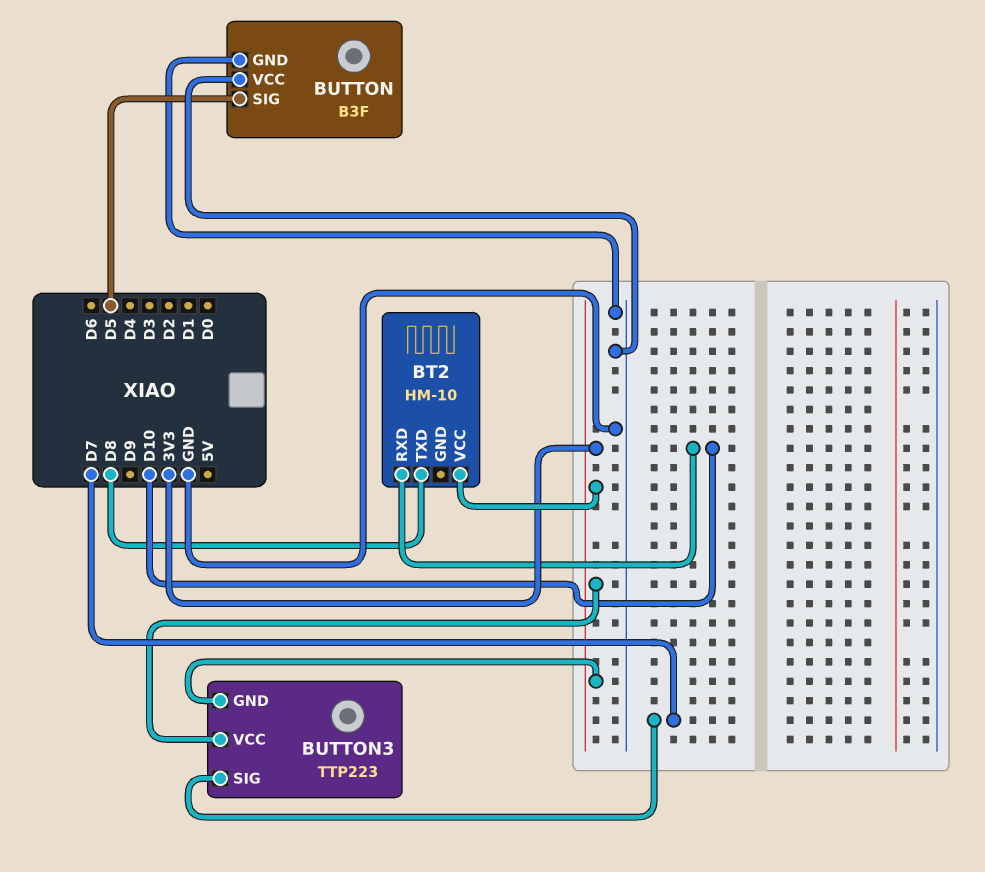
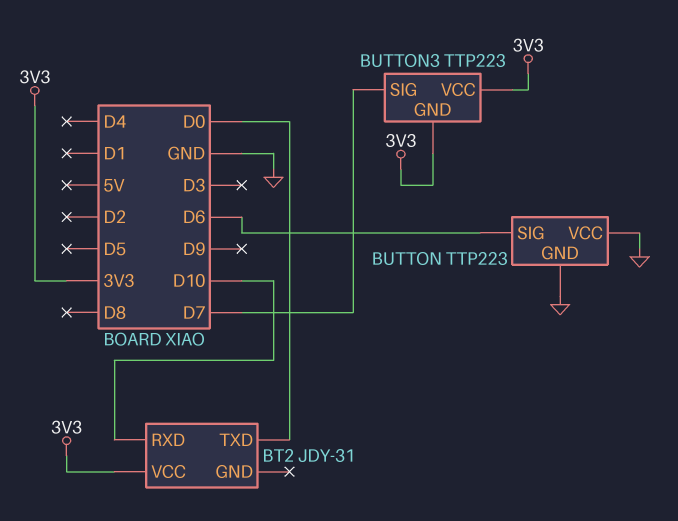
BT2: HM-10 -> JDY-31
BT2 pin TXD: D8 -> D0
BUTTON: B3F -> TTP223
BUTTON pin SIG: D5 -> D6

